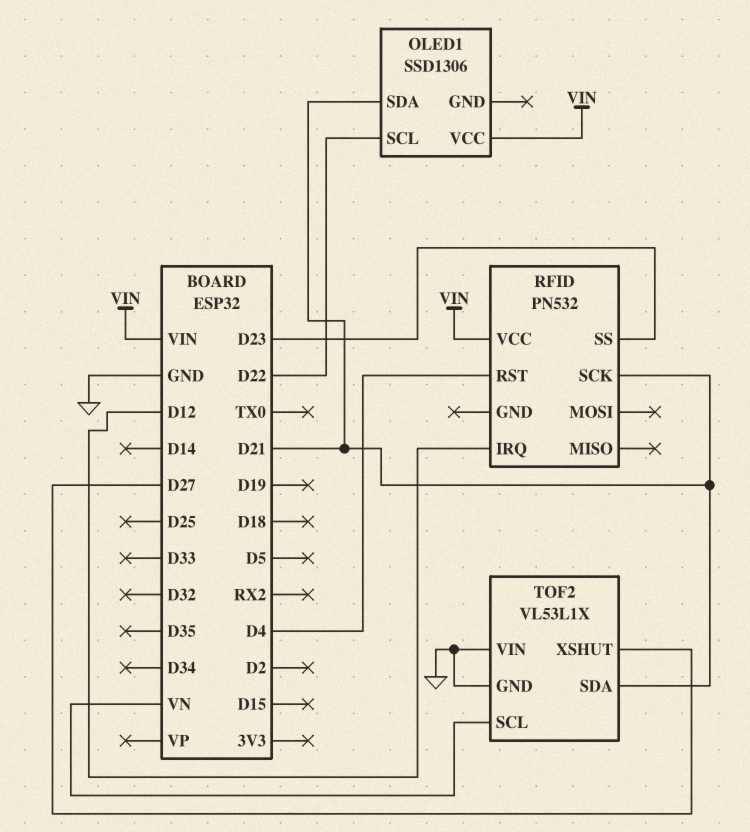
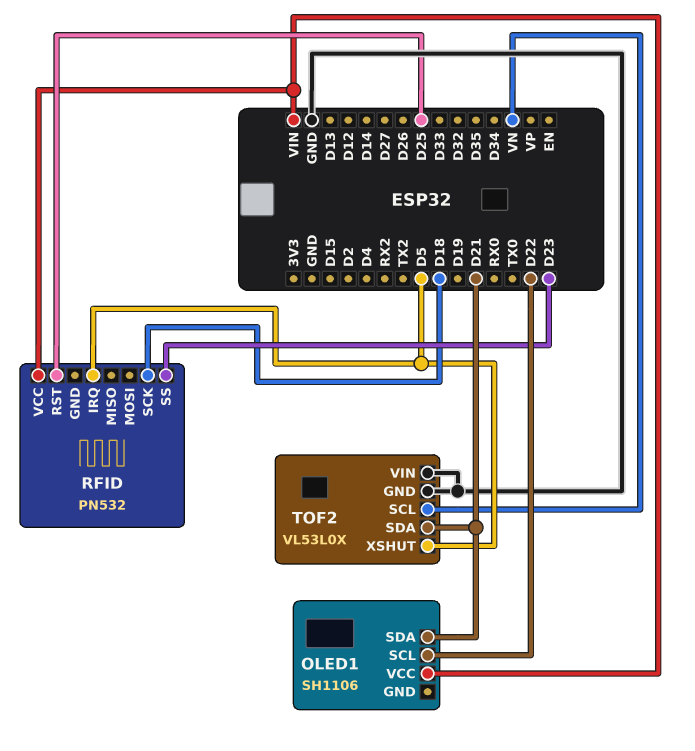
OLED1: SSD1306 -> SH1106
RFID pin IRQ: D12 -> D5
RFID pin RST: D4 -> D25
RFID pin SCK: D21 -> D18
TOF2: VL53L1X -> VL53L0X
TOF2 pin XSHUT: D27 -> D5

